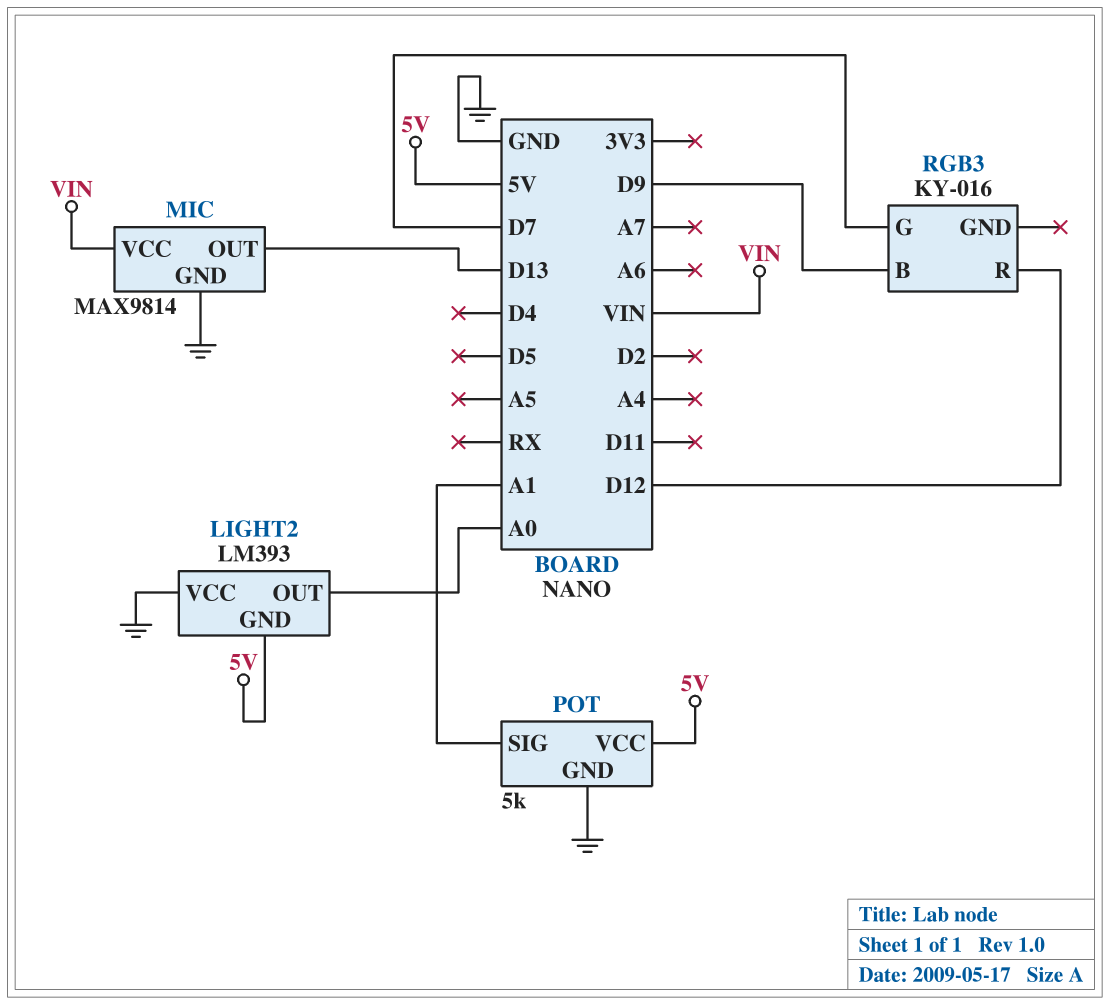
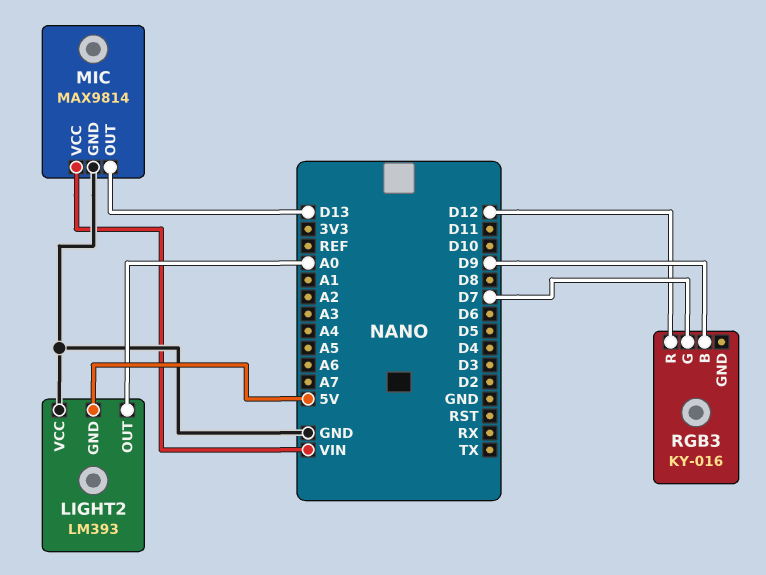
POT: 5k -> none
POT pin GND: GND -> none
POT pin SIG: A1 -> none
POT pin VCC: 5V -> none

